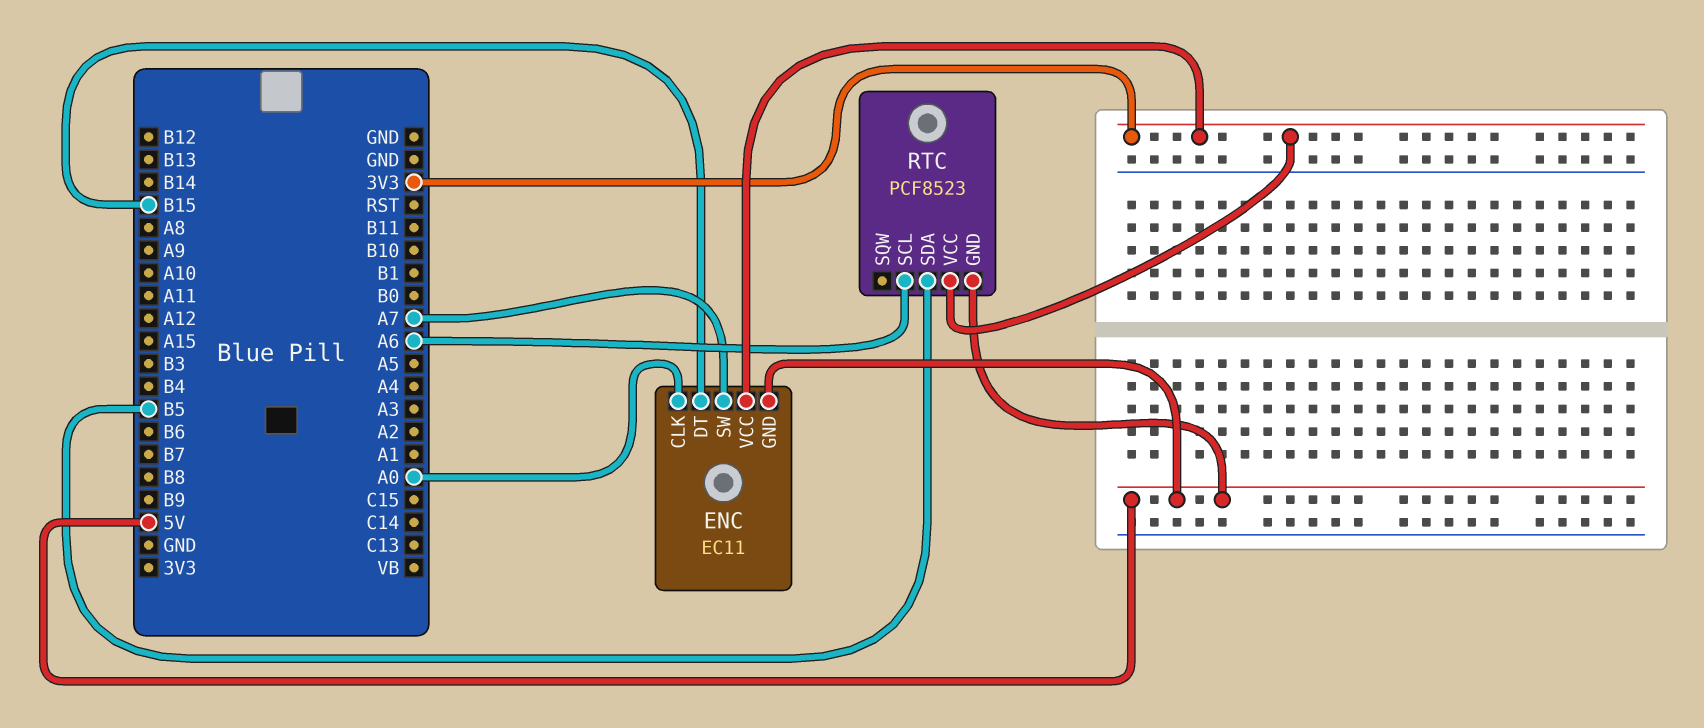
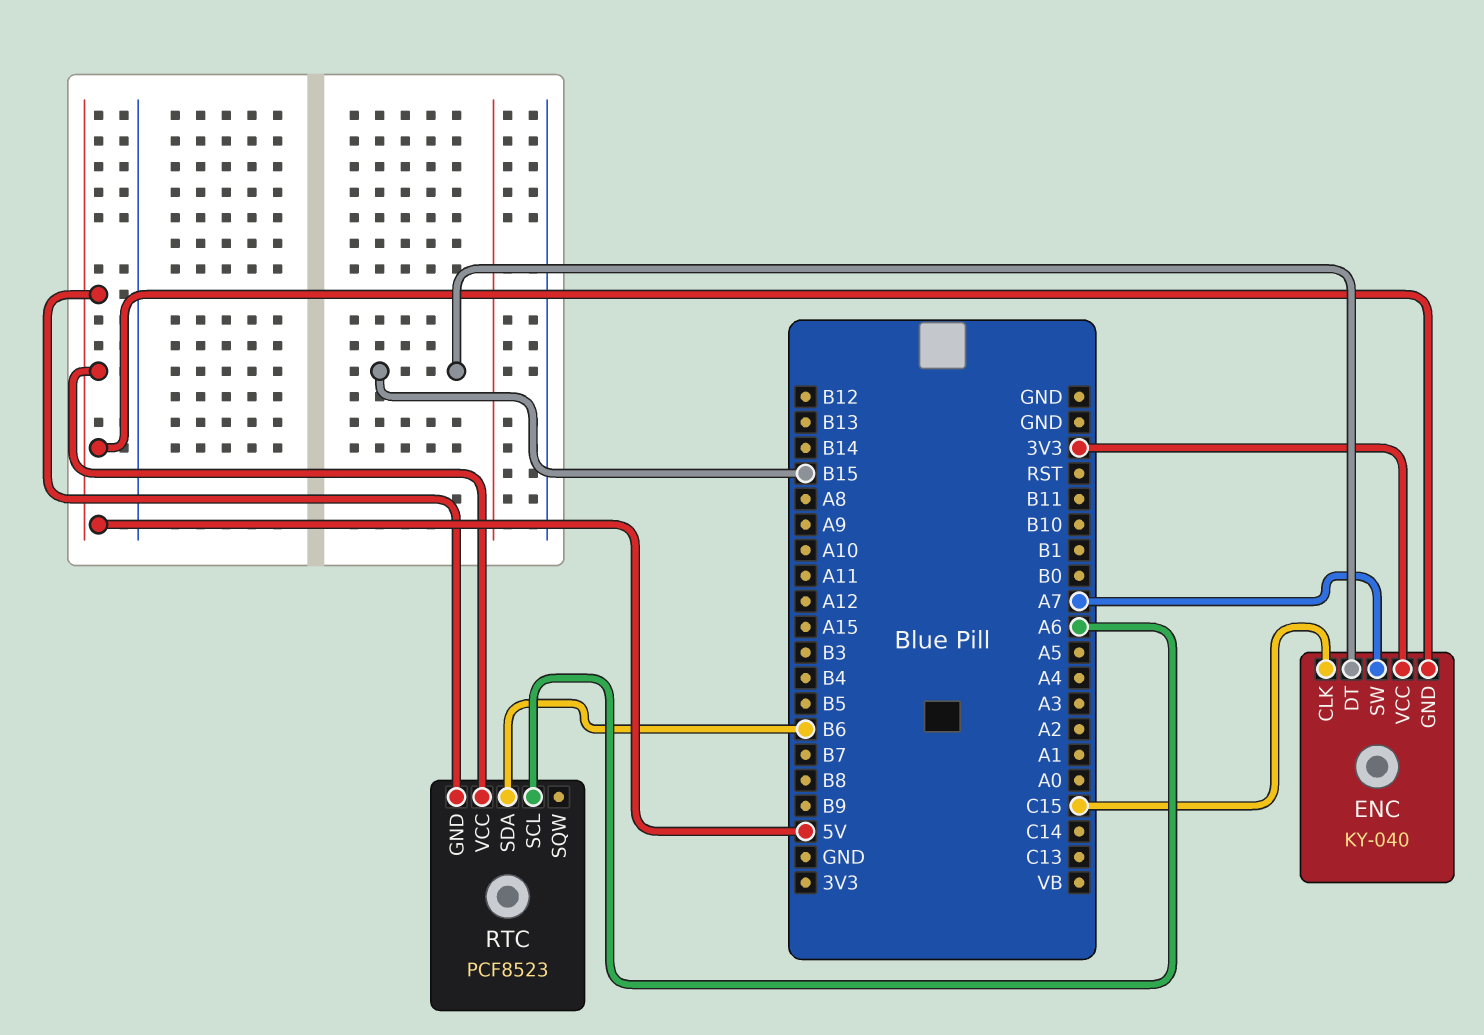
ENC: EC11 -> KY-040
ENC pin CLK: A0 -> C15
RTC pin SDA: B5 -> B6
RTC pin VCC: 3V3 -> 5V

